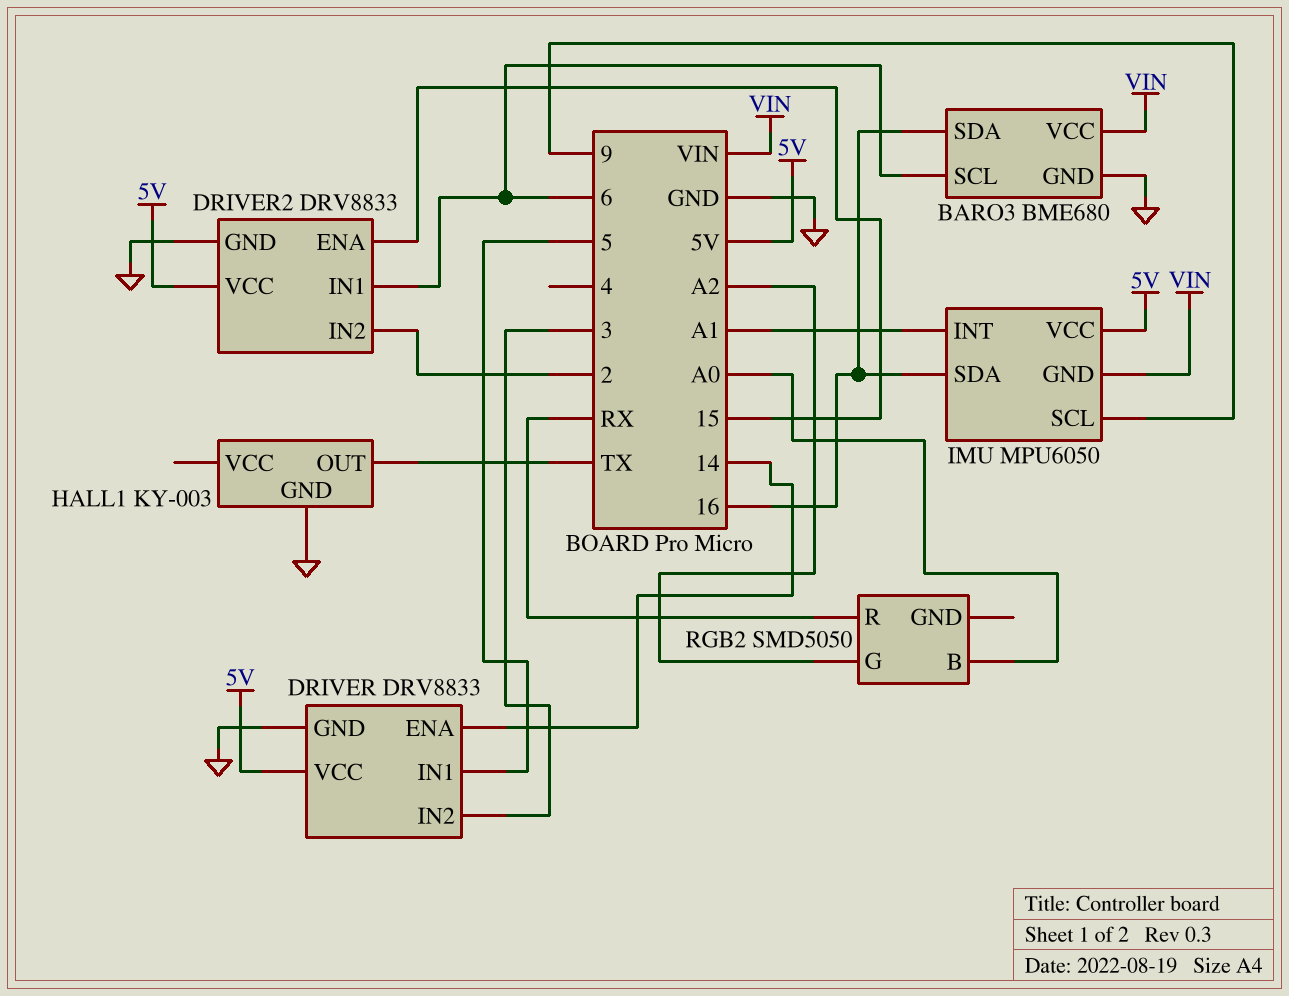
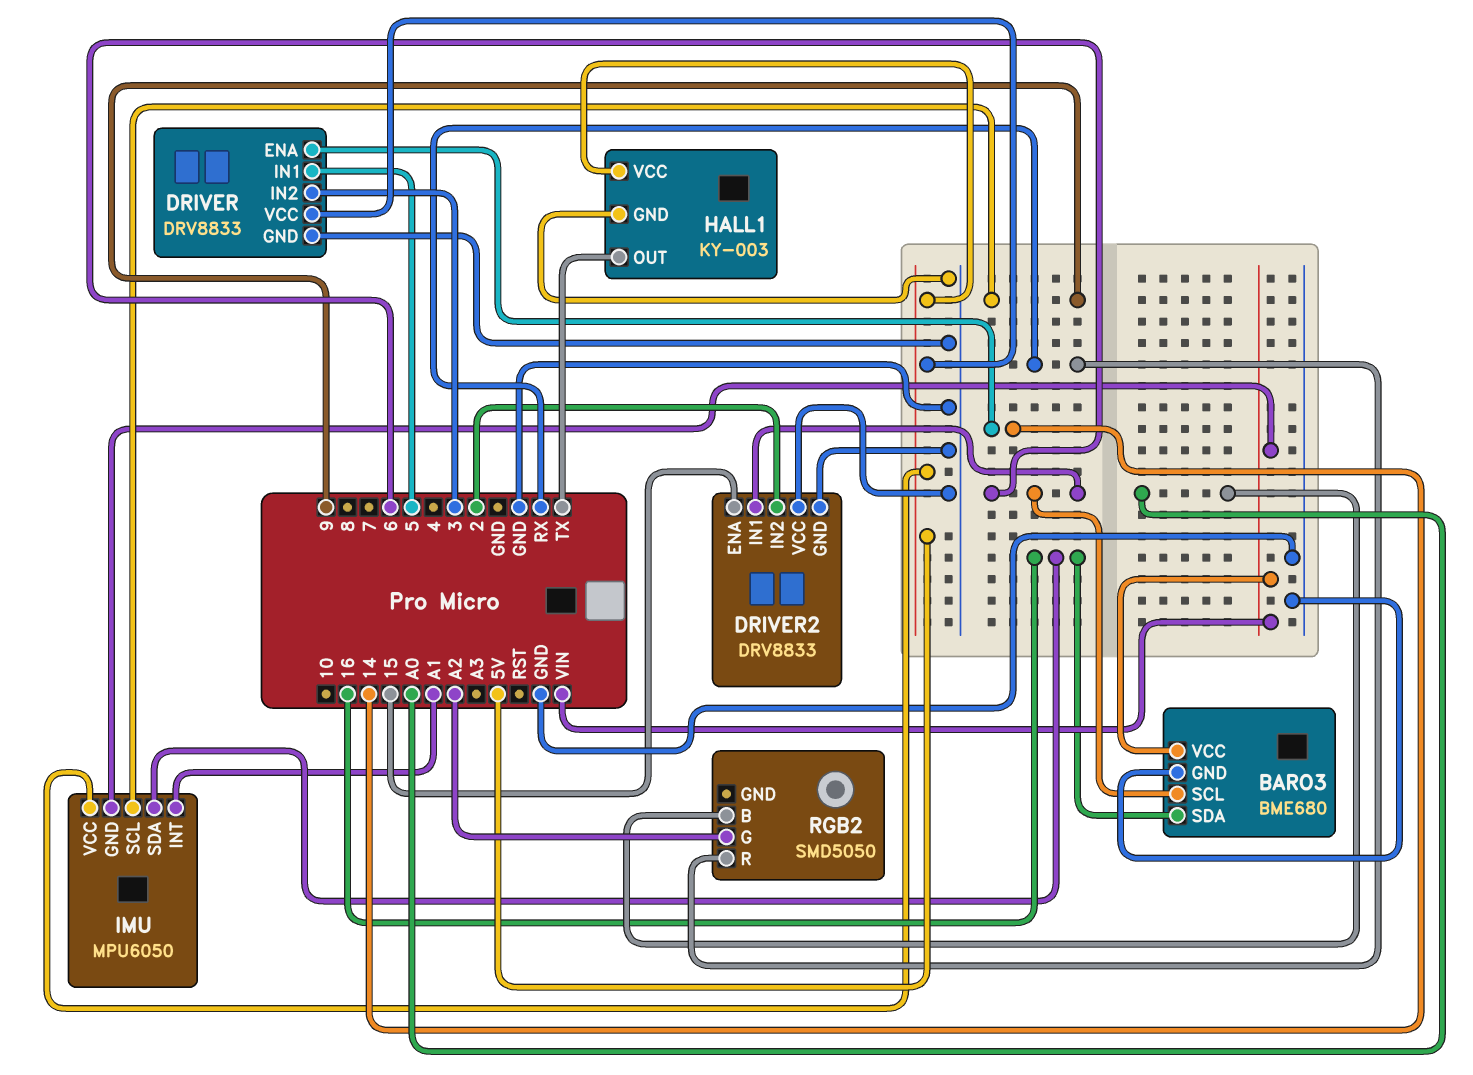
DRIVER2 pin VCC: 5V -> GND
HALL1 pin VCC: none -> 5V

